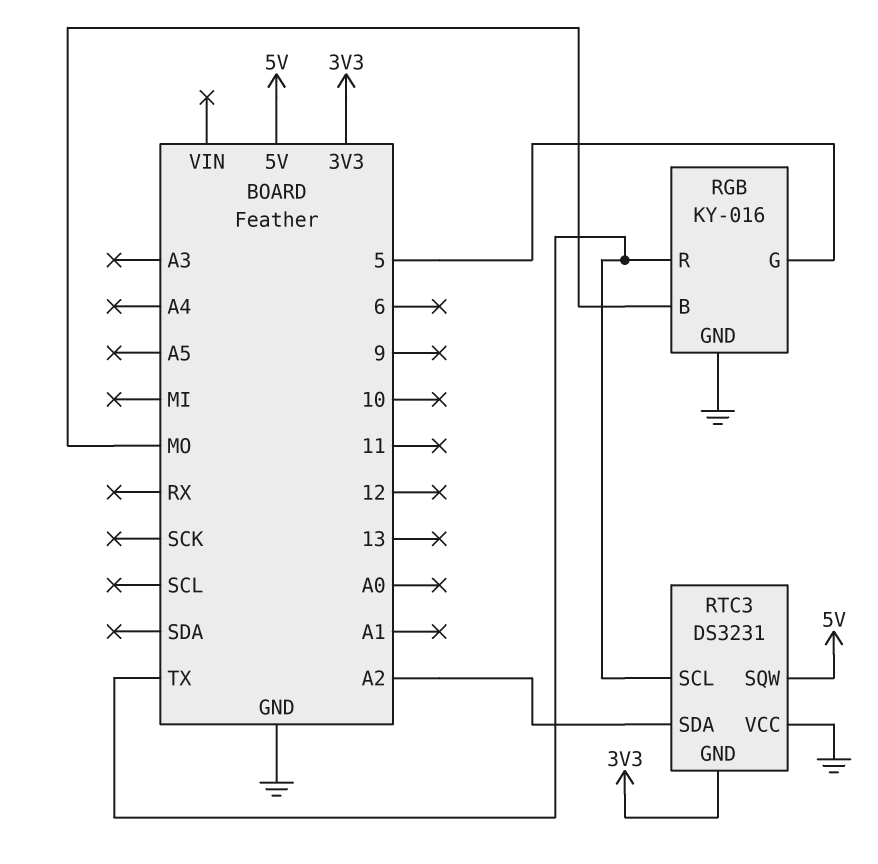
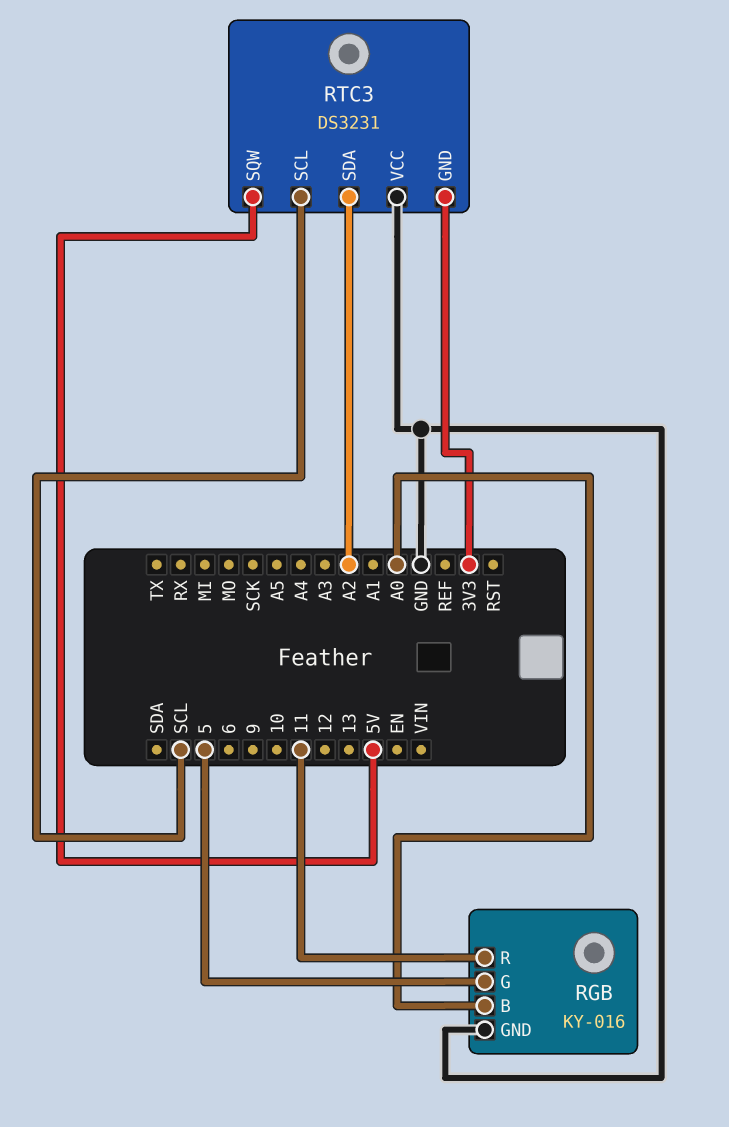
RGB pin B: MO -> A0
RGB pin R: TX -> 11
RTC3 pin SCL: TX -> SCL

